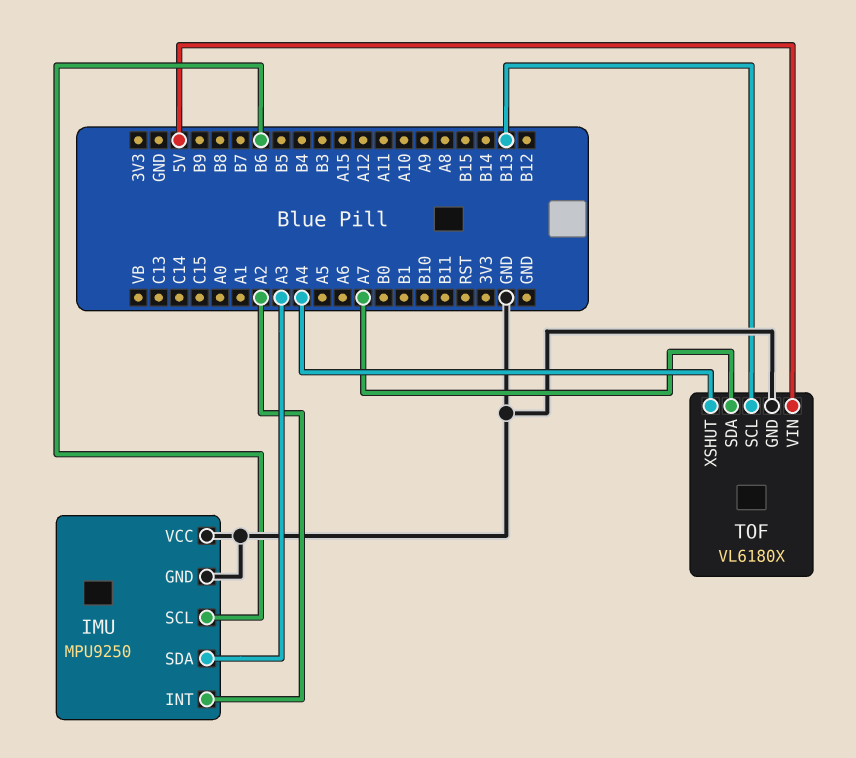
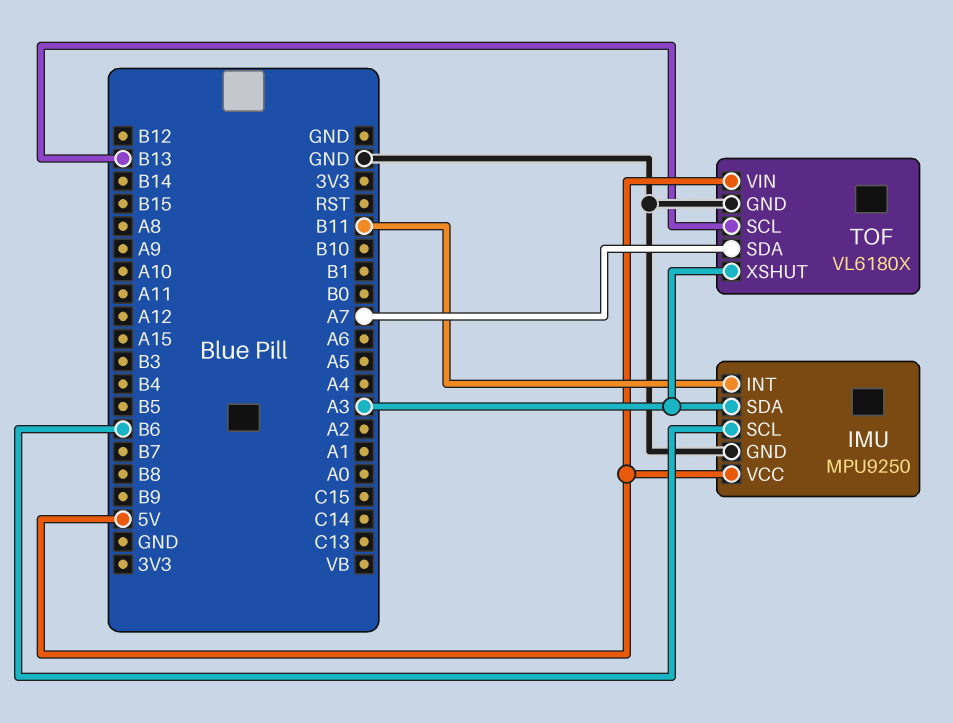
IMU pin INT: A2 -> B11
IMU pin VCC: GND -> 5V
TOF pin XSHUT: A4 -> A3

